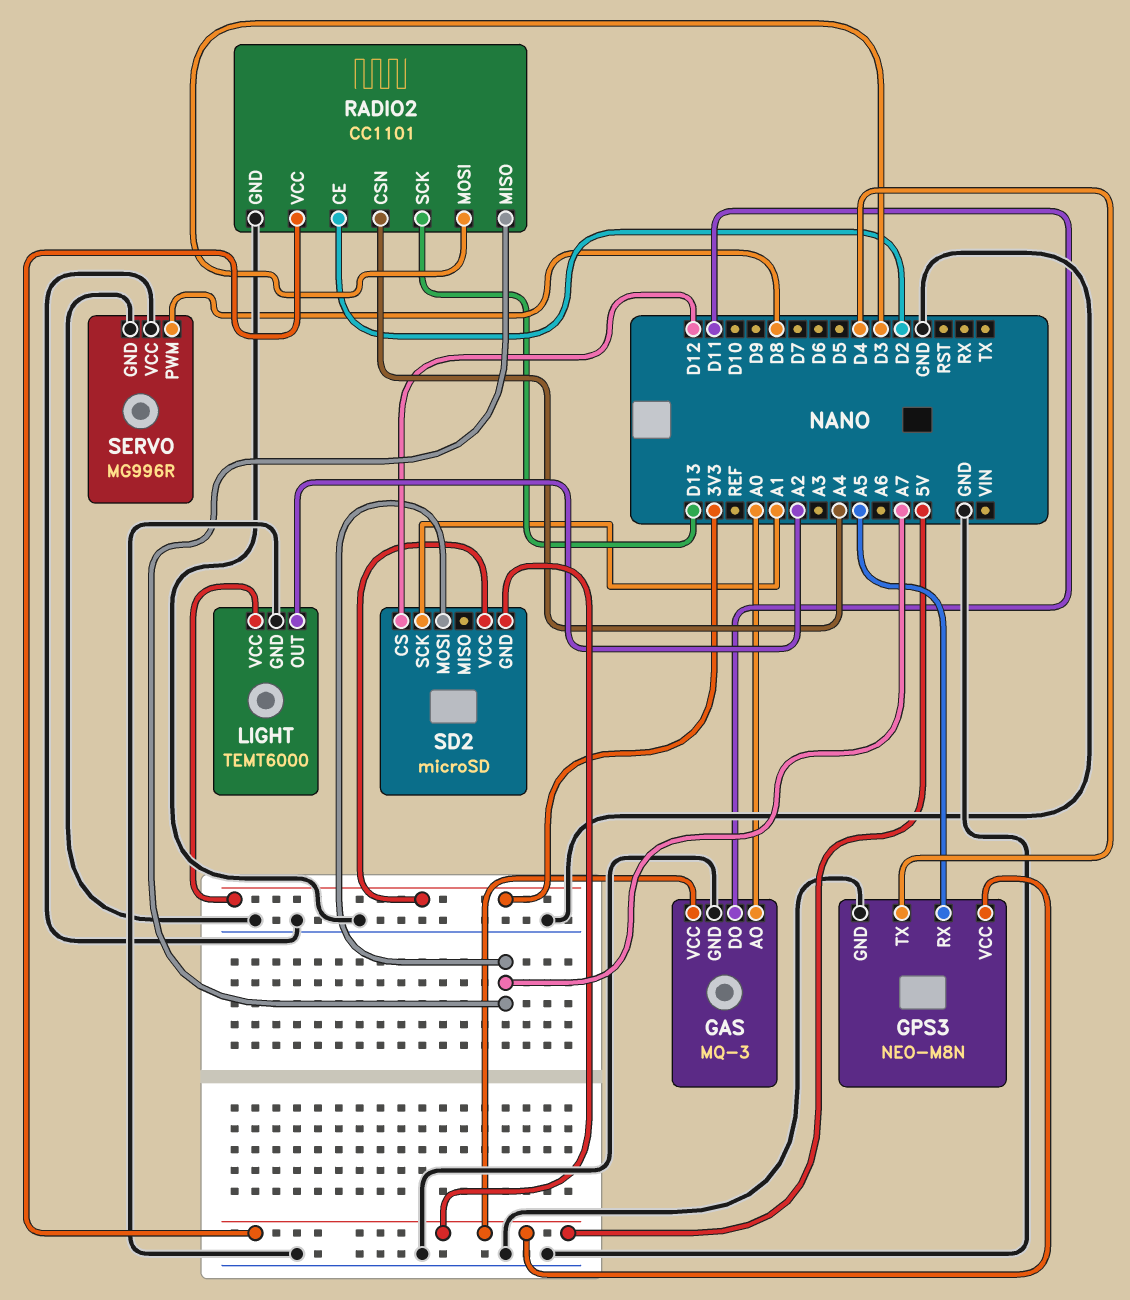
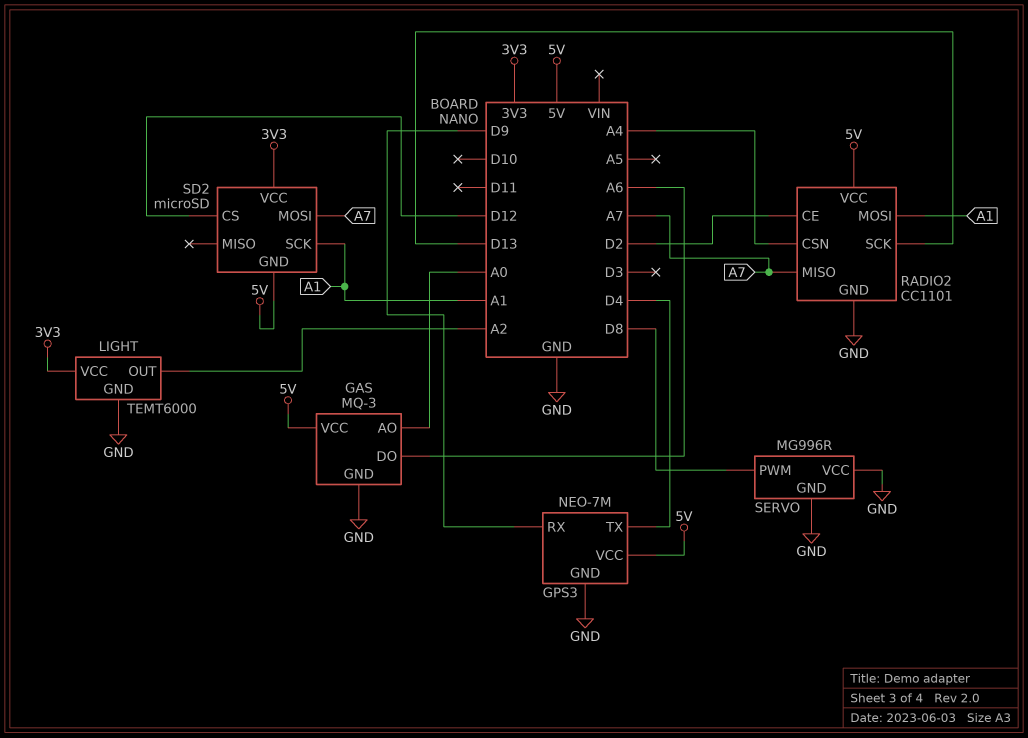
GAS pin DO: D11 -> A6
GPS3: NEO-M8N -> NEO-7M
GPS3 pin RX: A5 -> D9
RADIO2 pin MOSI: D3 -> A1

